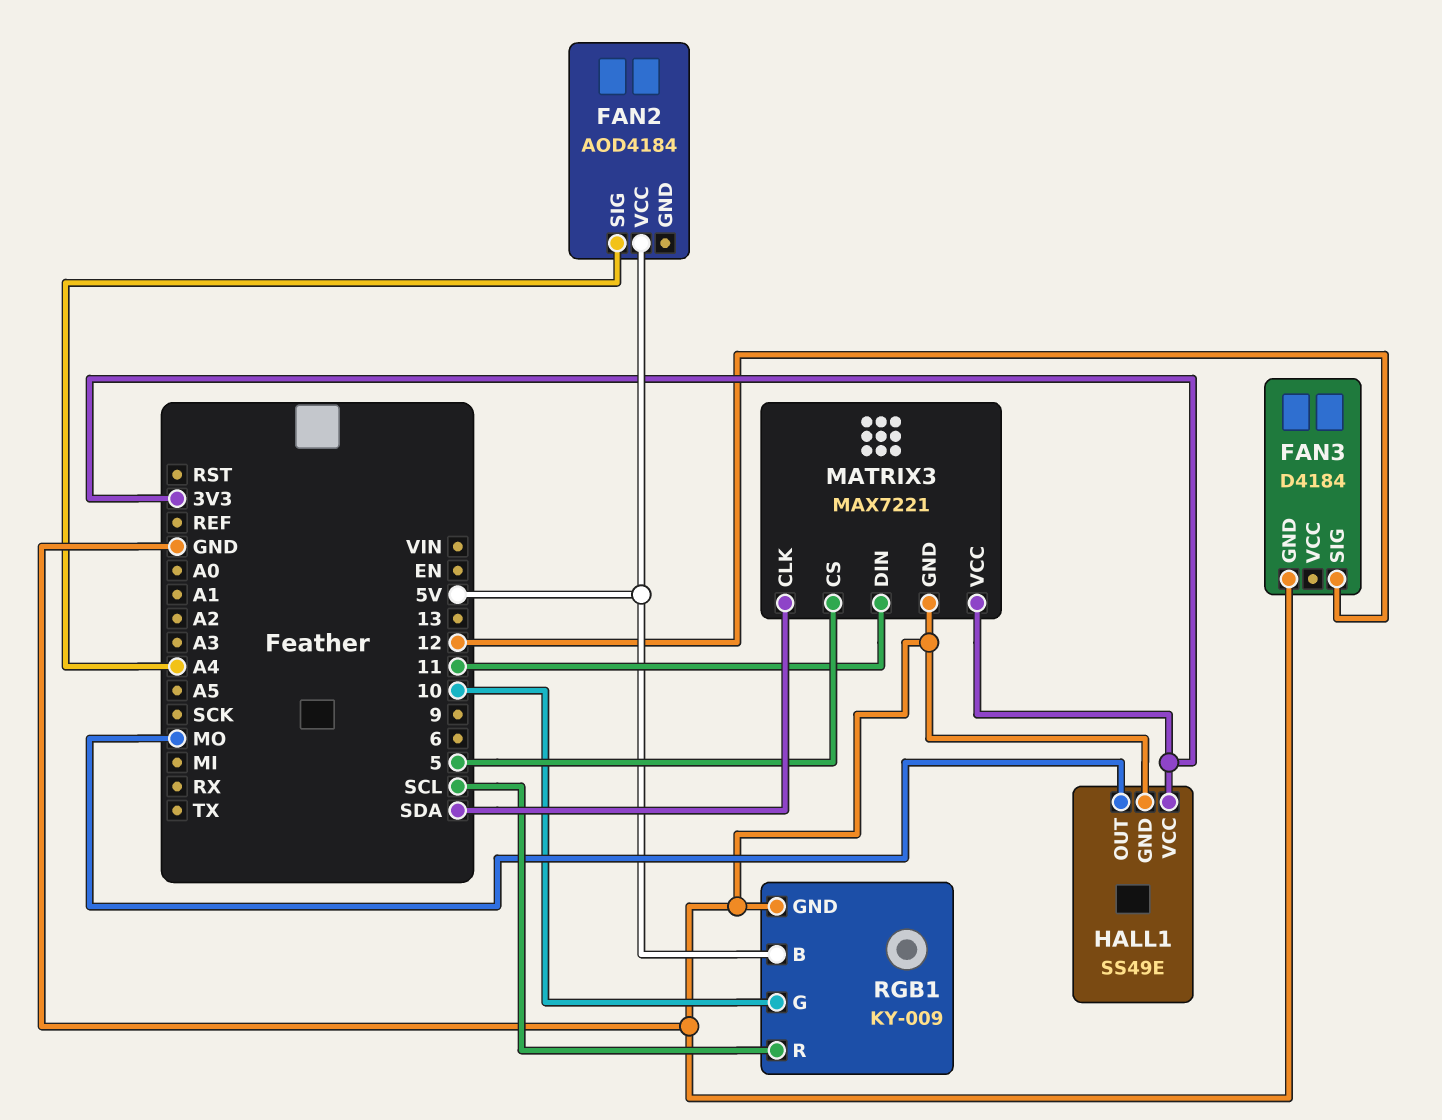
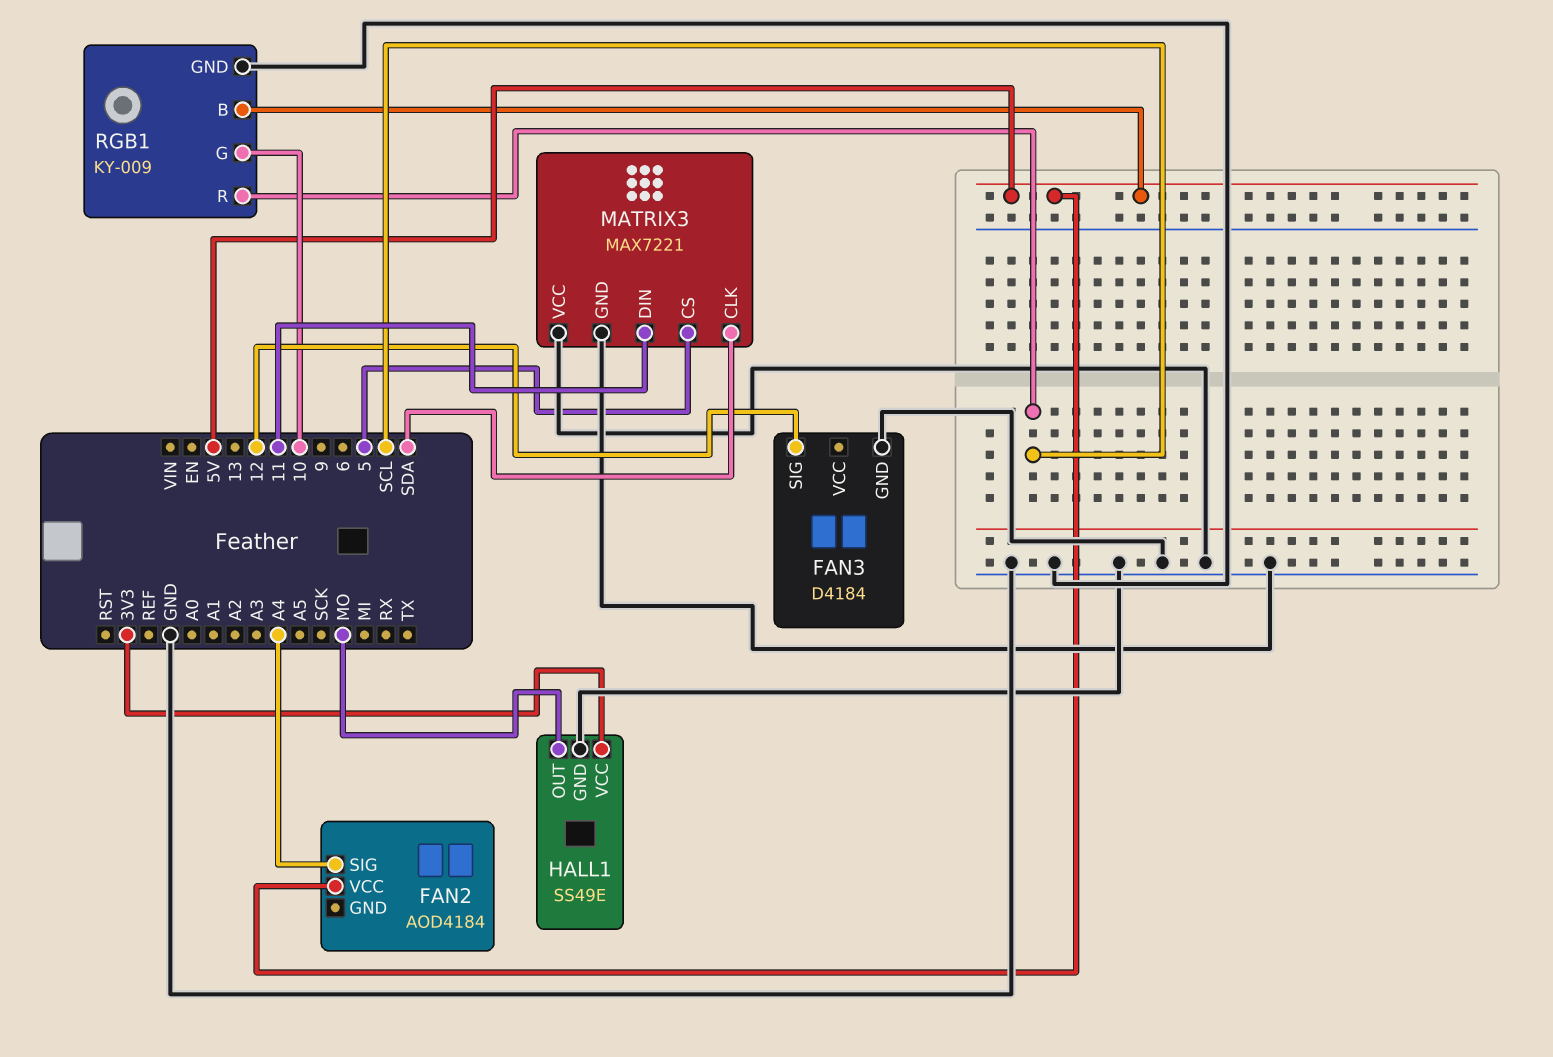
MATRIX3 pin VCC: 3V3 -> GND

